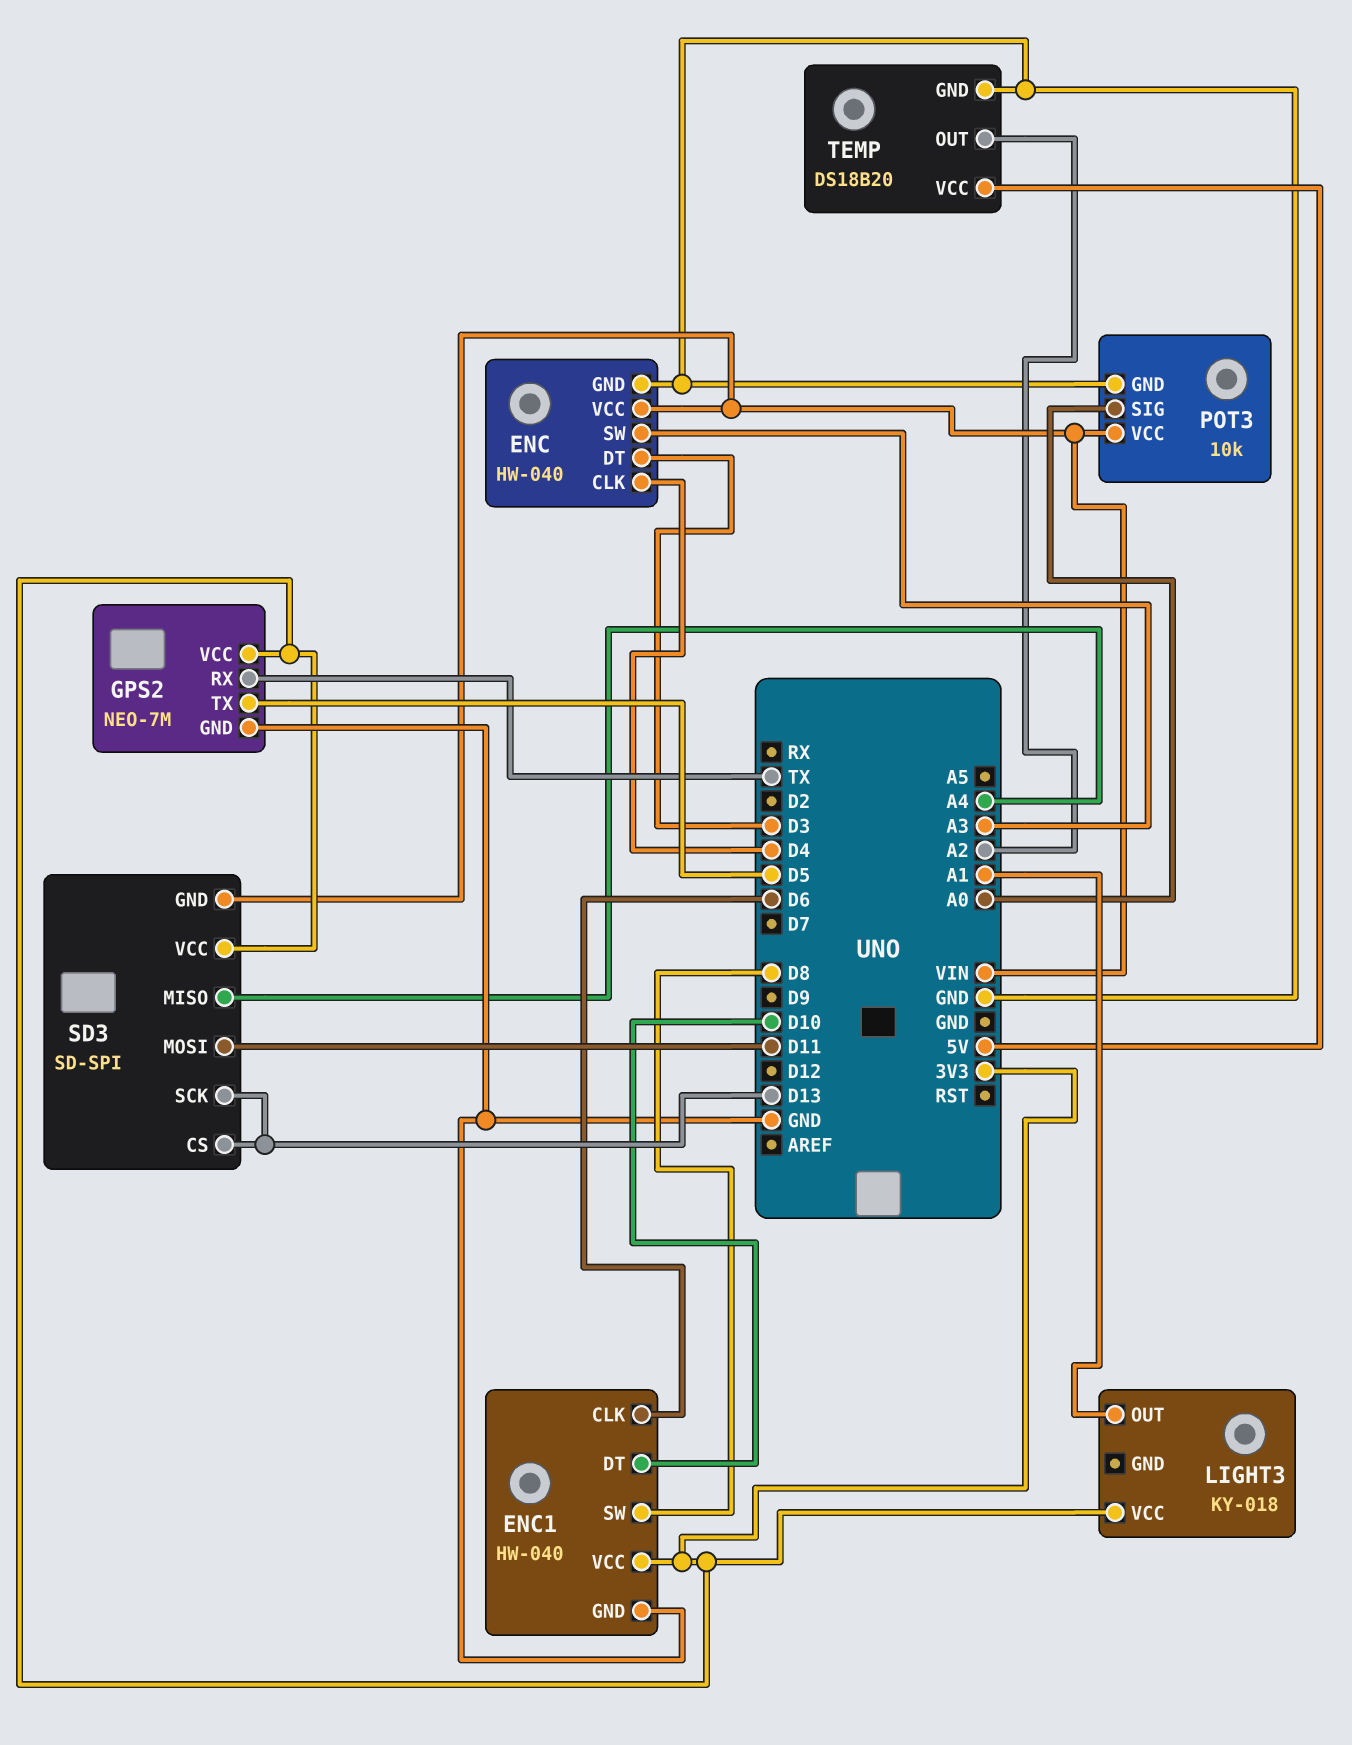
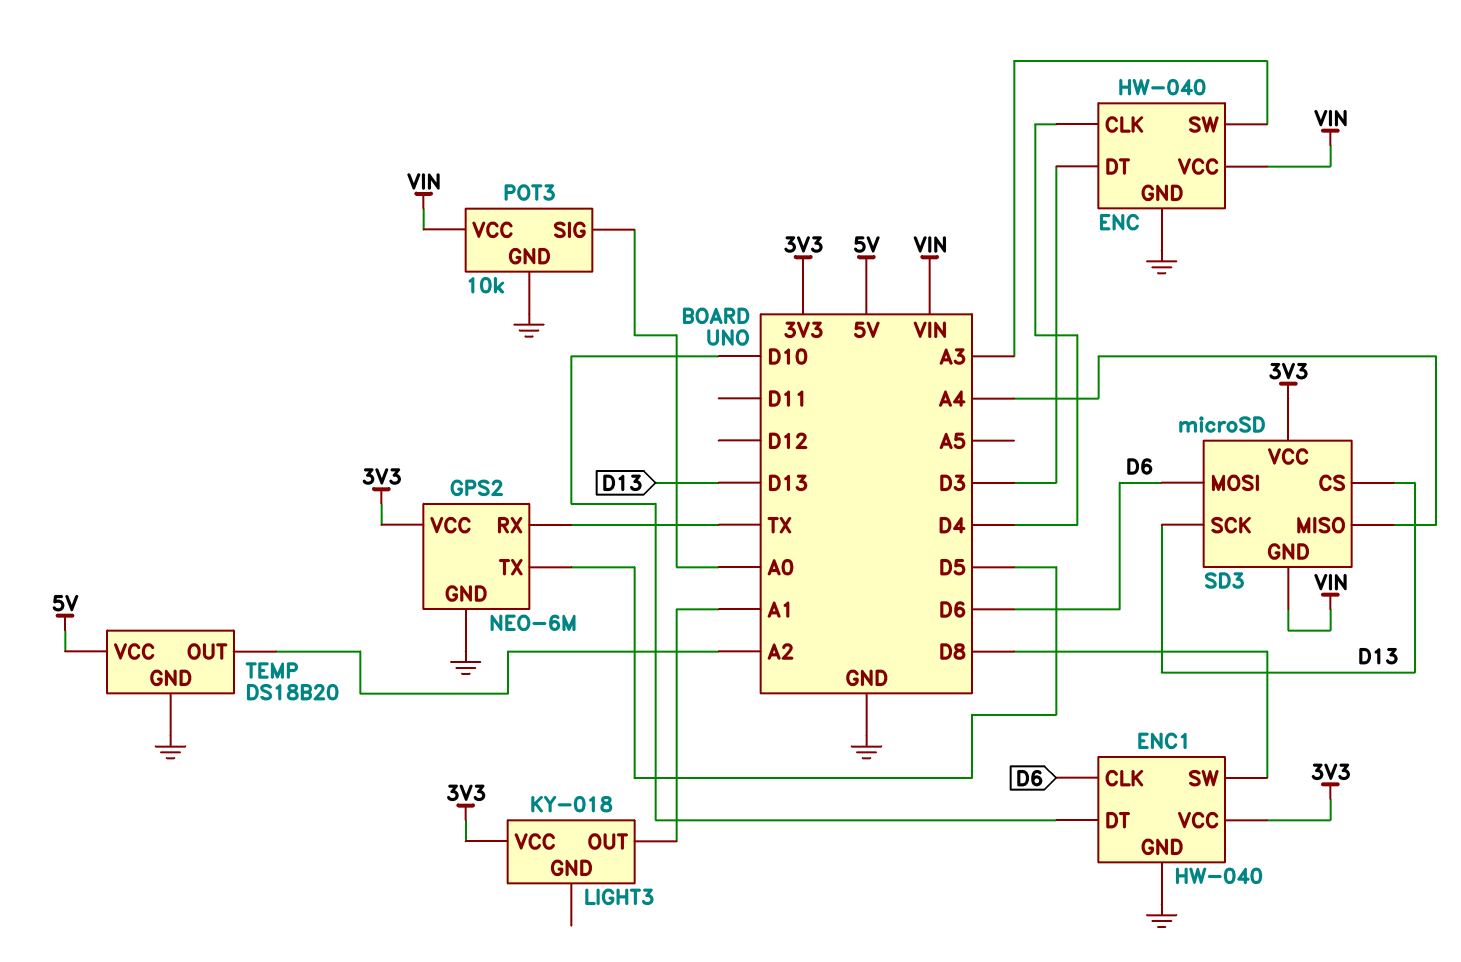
GPS2: NEO-7M -> NEO-6M
SD3: SD-SPI -> microSD
SD3 pin MOSI: D11 -> D6

